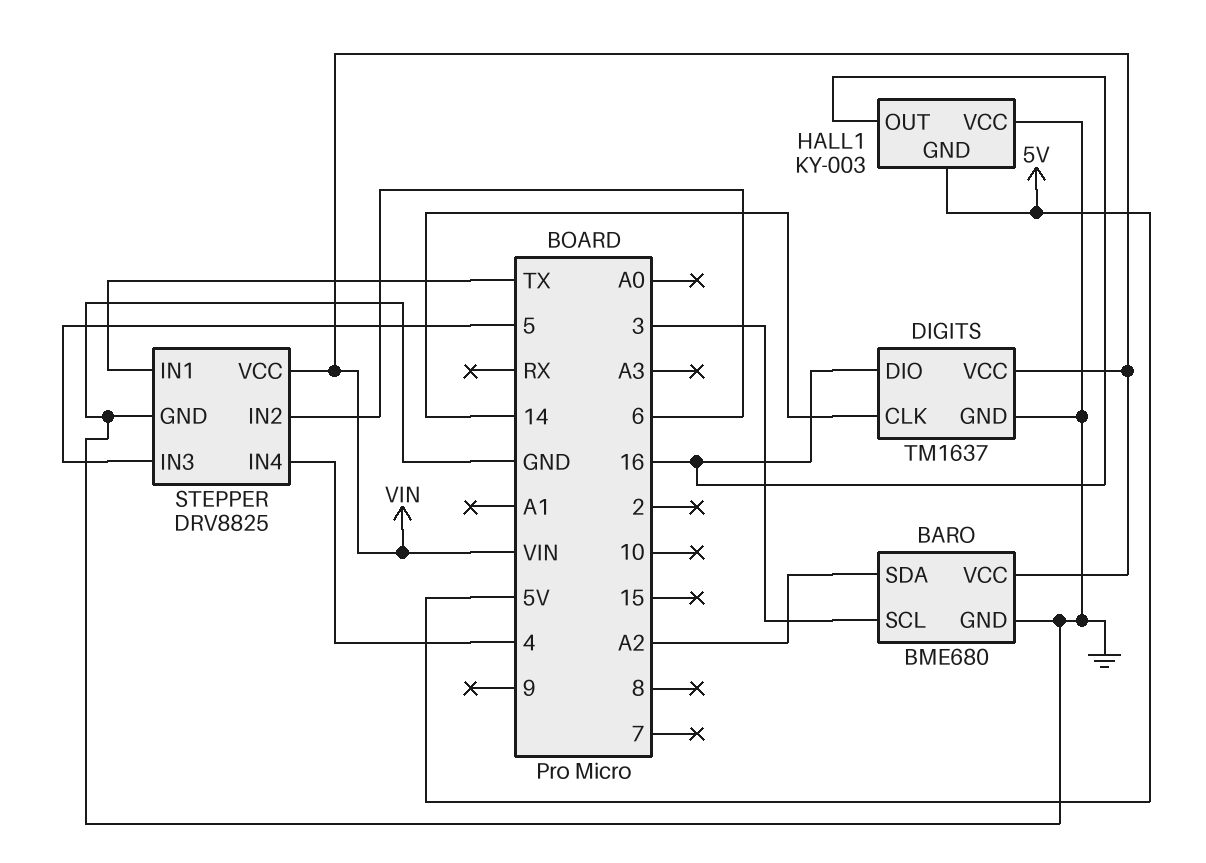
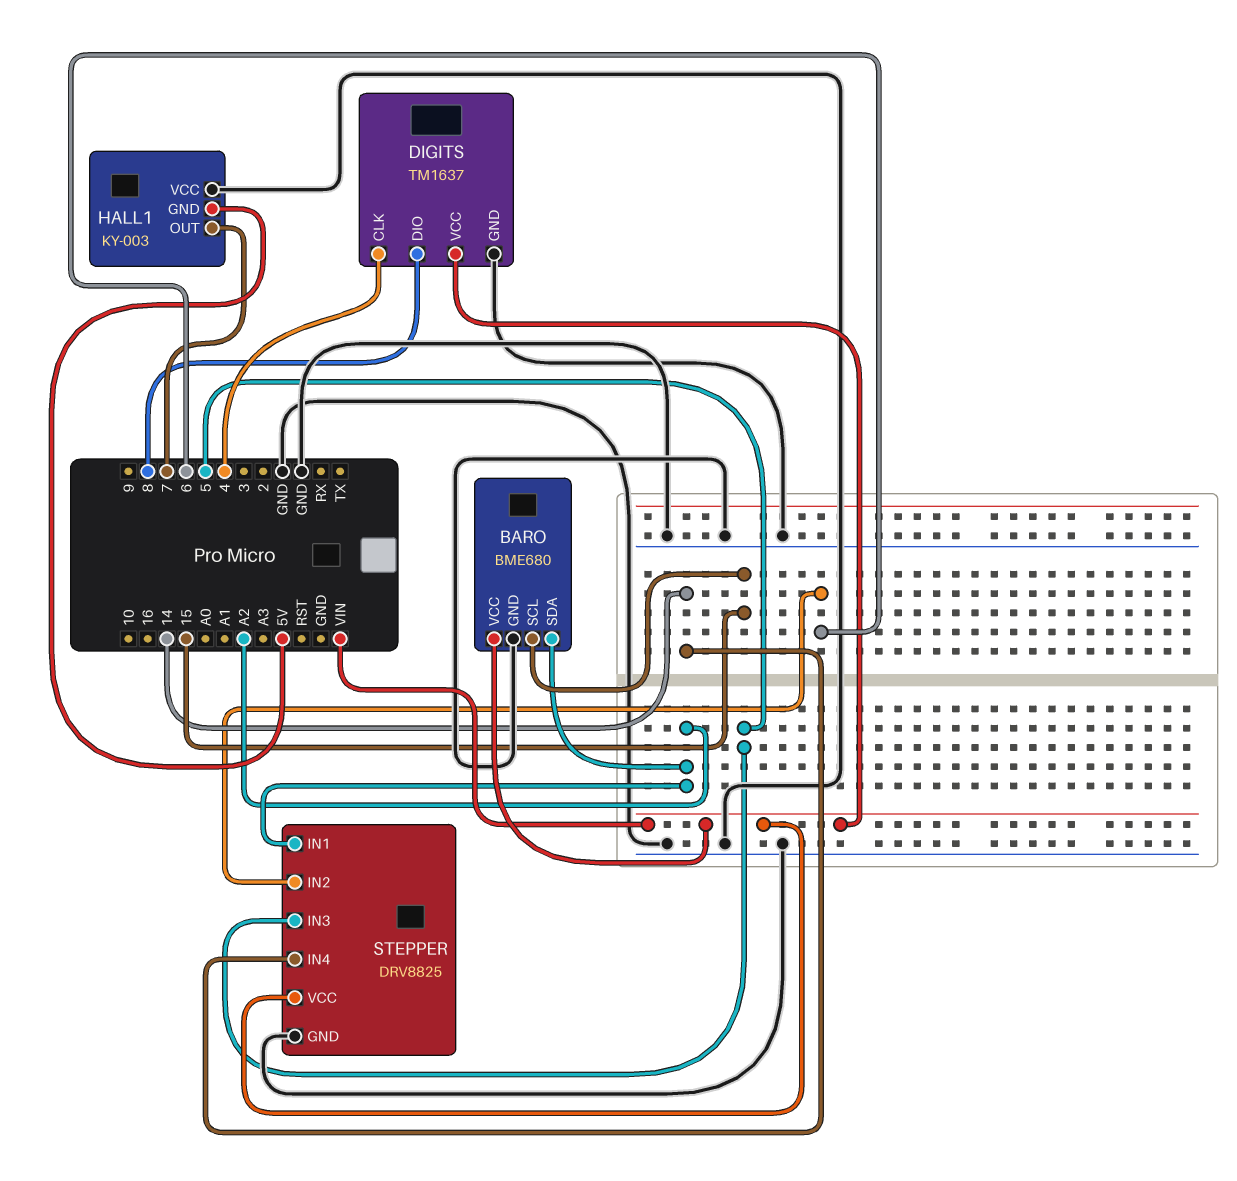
BARO pin SCL: 3 -> 15
DIGITS pin CLK: 14 -> 4
DIGITS pin DIO: 16 -> 8
HALL1 pin OUT: 16 -> 7
STEPPER pin IN1: TX -> A2
STEPPER pin IN4: 4 -> 14

